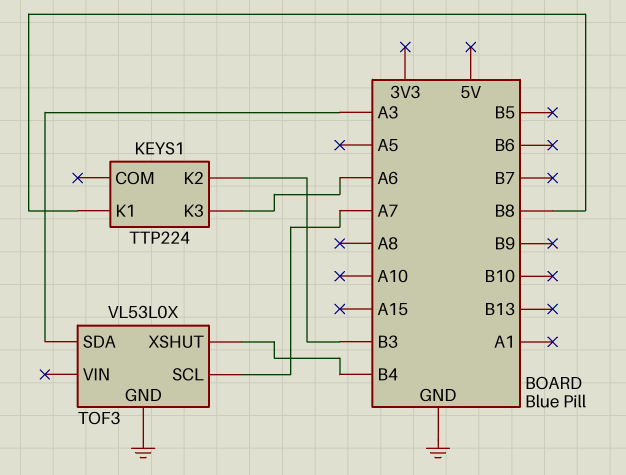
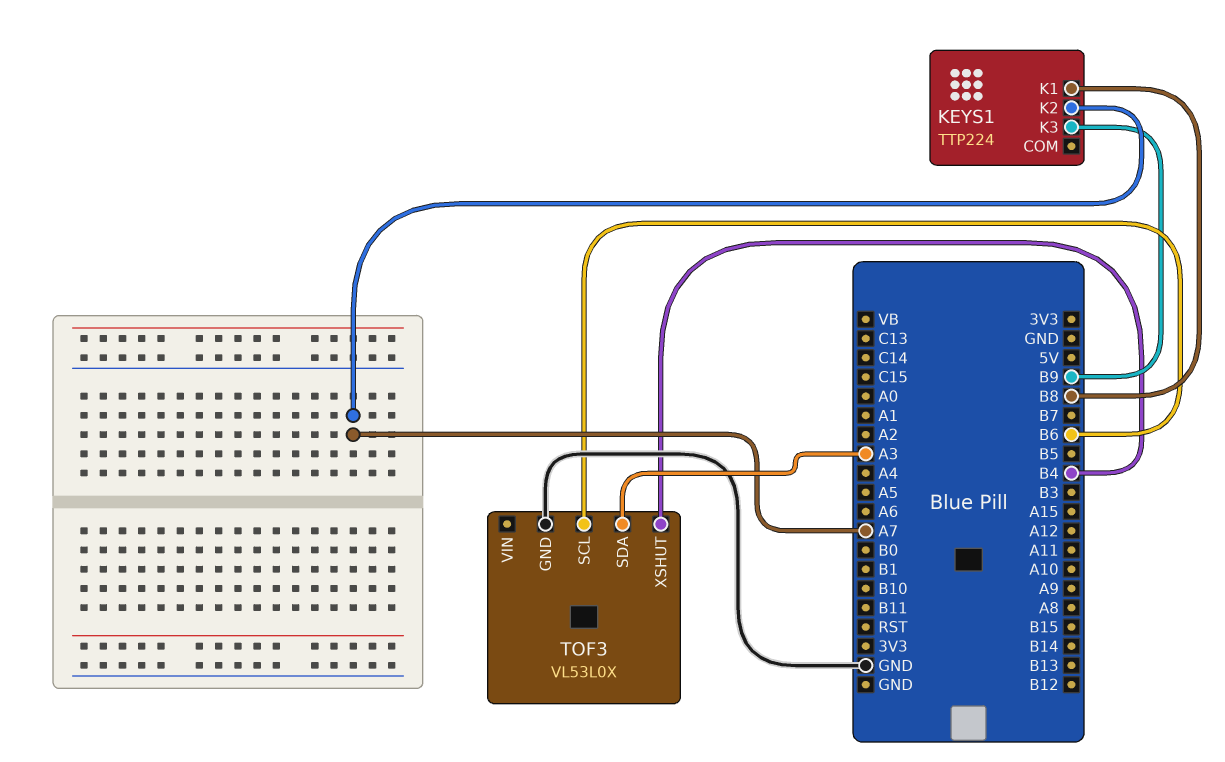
KEYS1 pin K2: B3 -> A7
KEYS1 pin K3: A6 -> B9
TOF3 pin SCL: A7 -> B6

